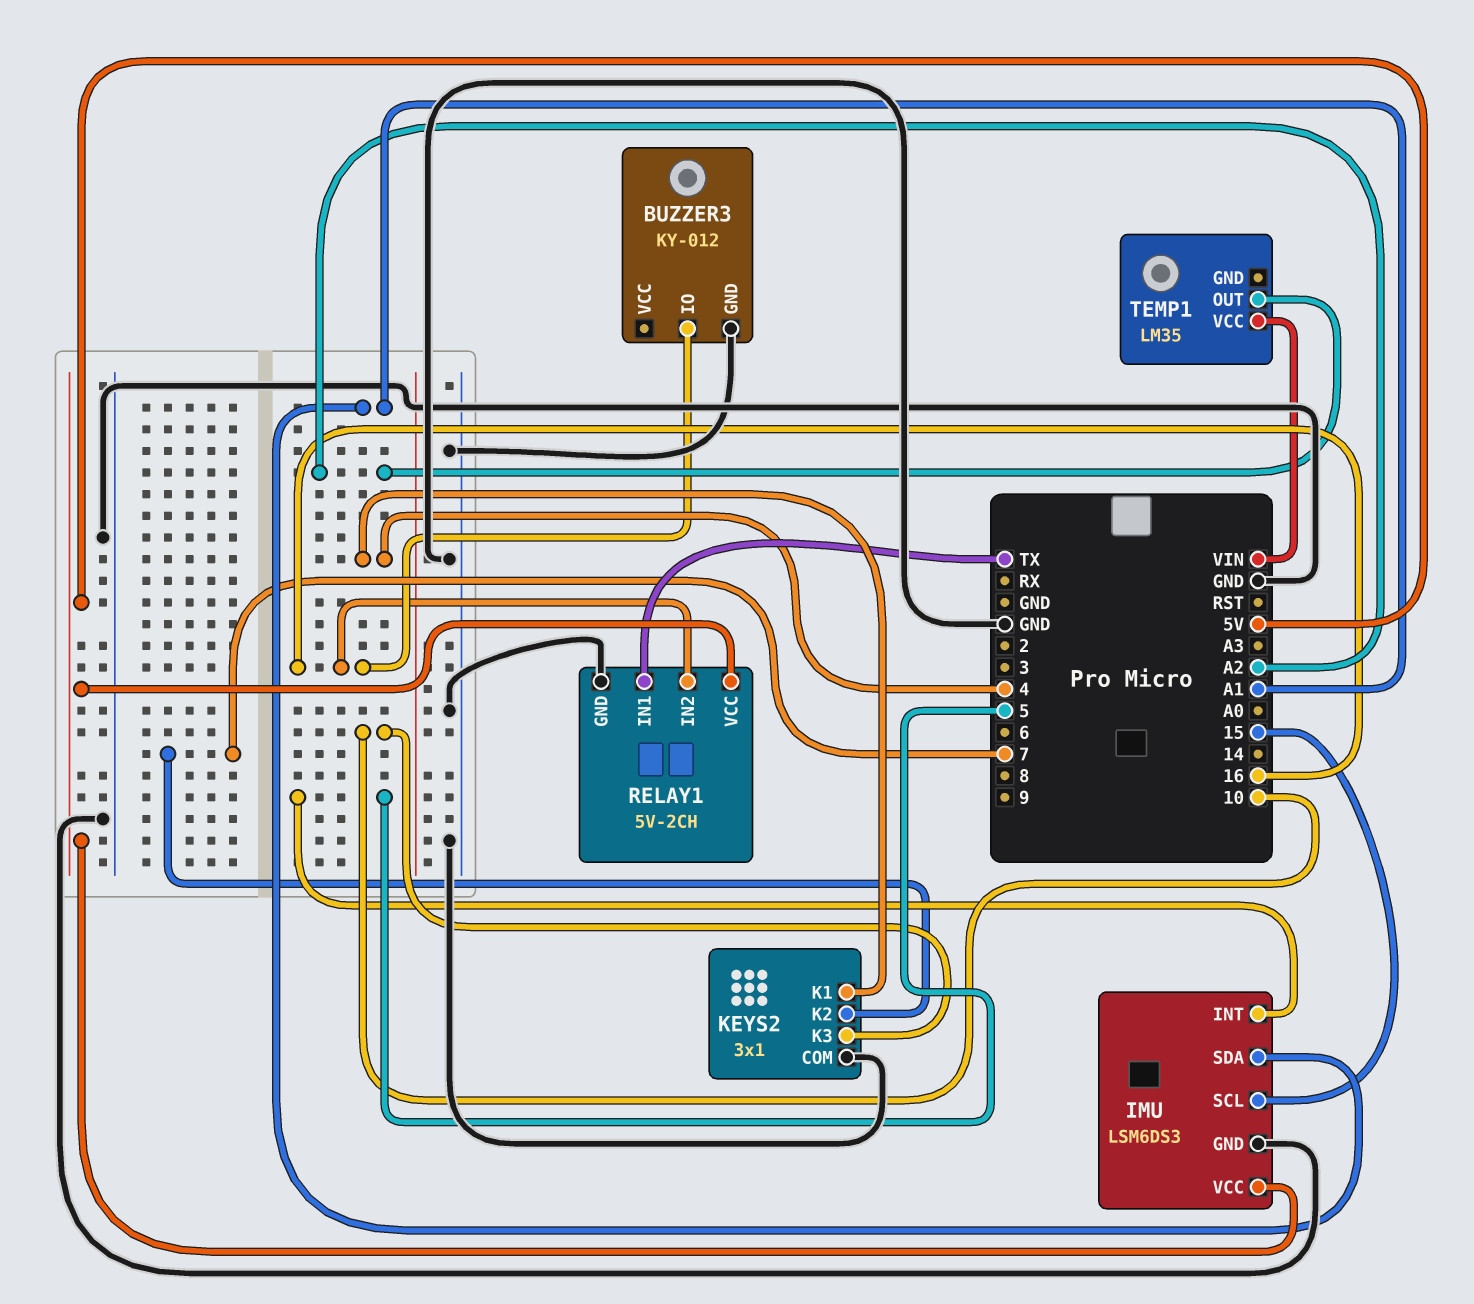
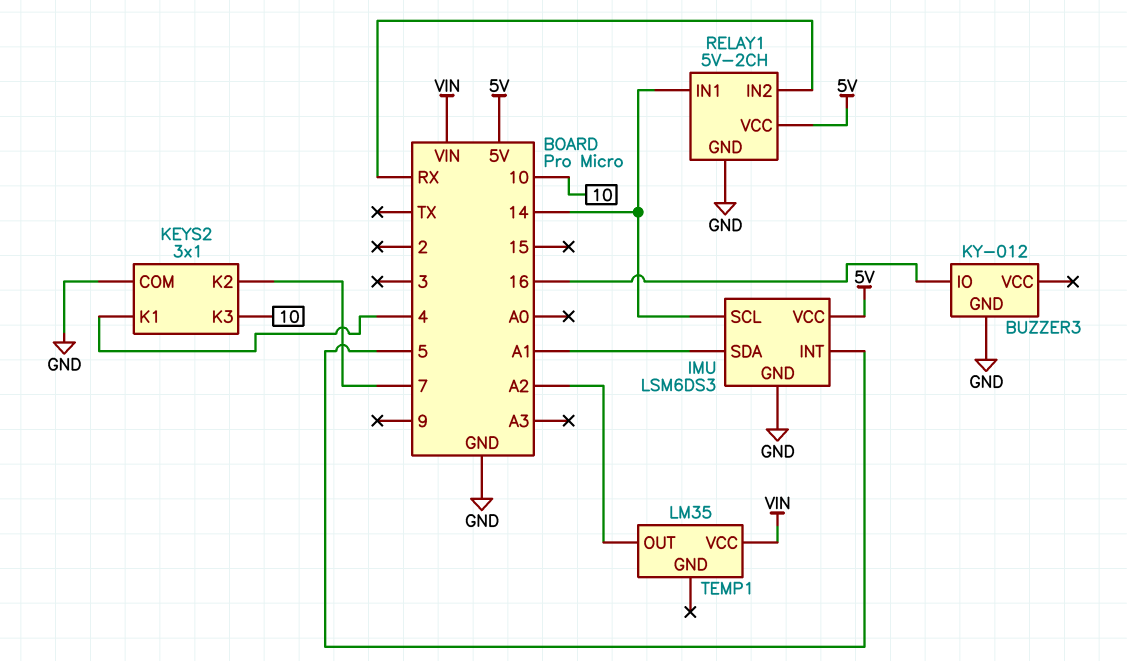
IMU pin SCL: 15 -> 14
RELAY1 pin IN1: TX -> 14
RELAY1 pin IN2: 16 -> RX

